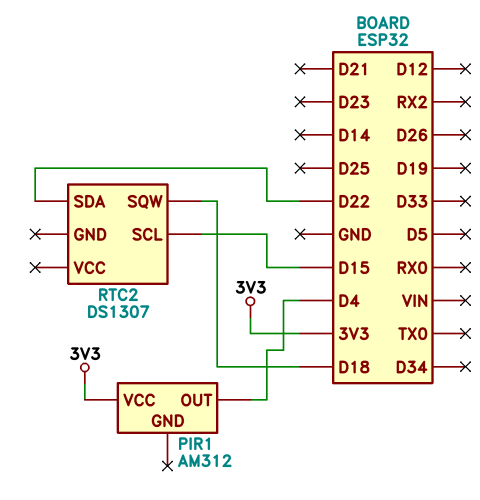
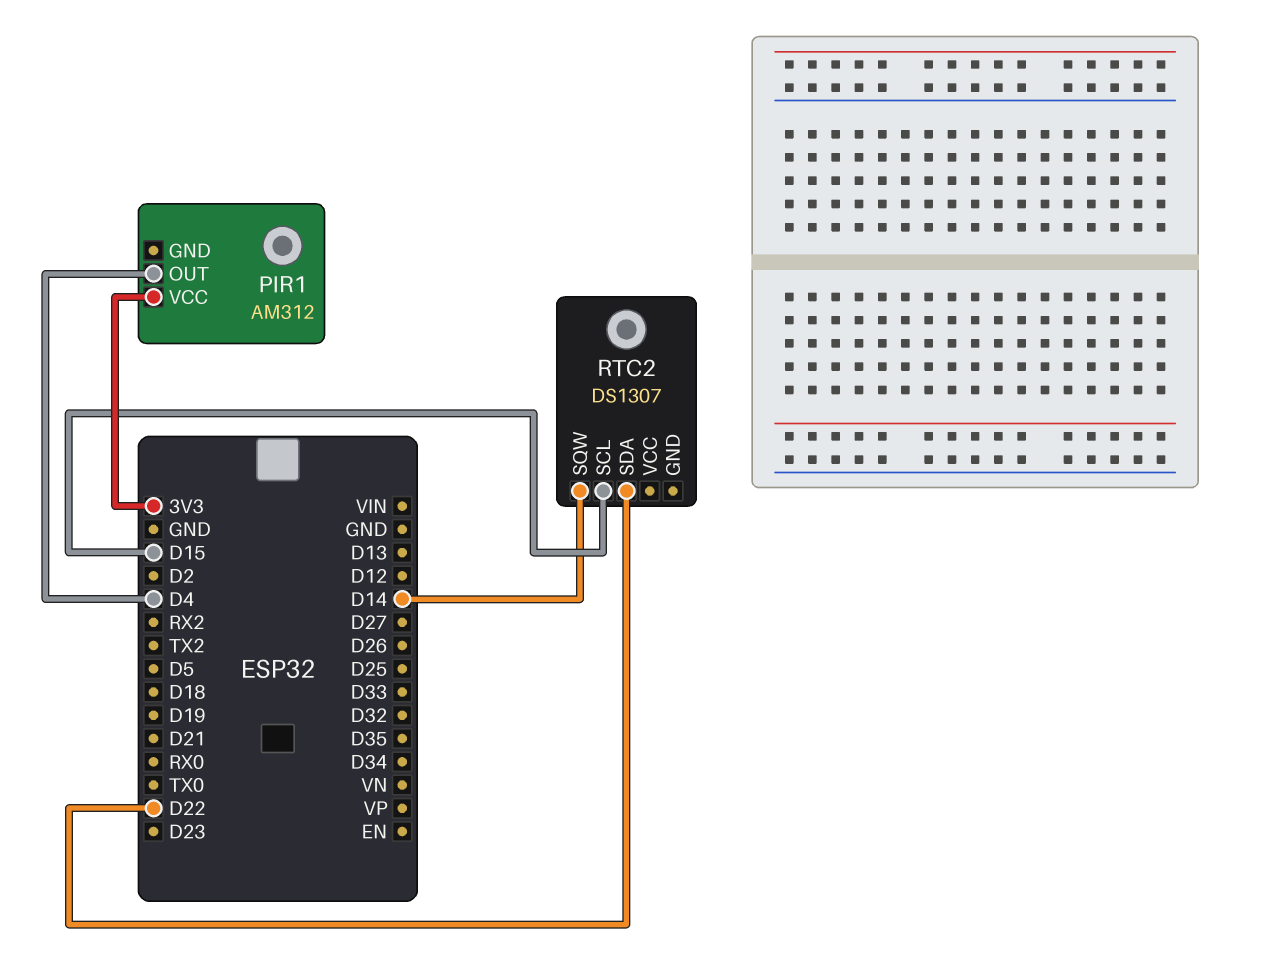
RTC2 pin SQW: D18 -> D14

